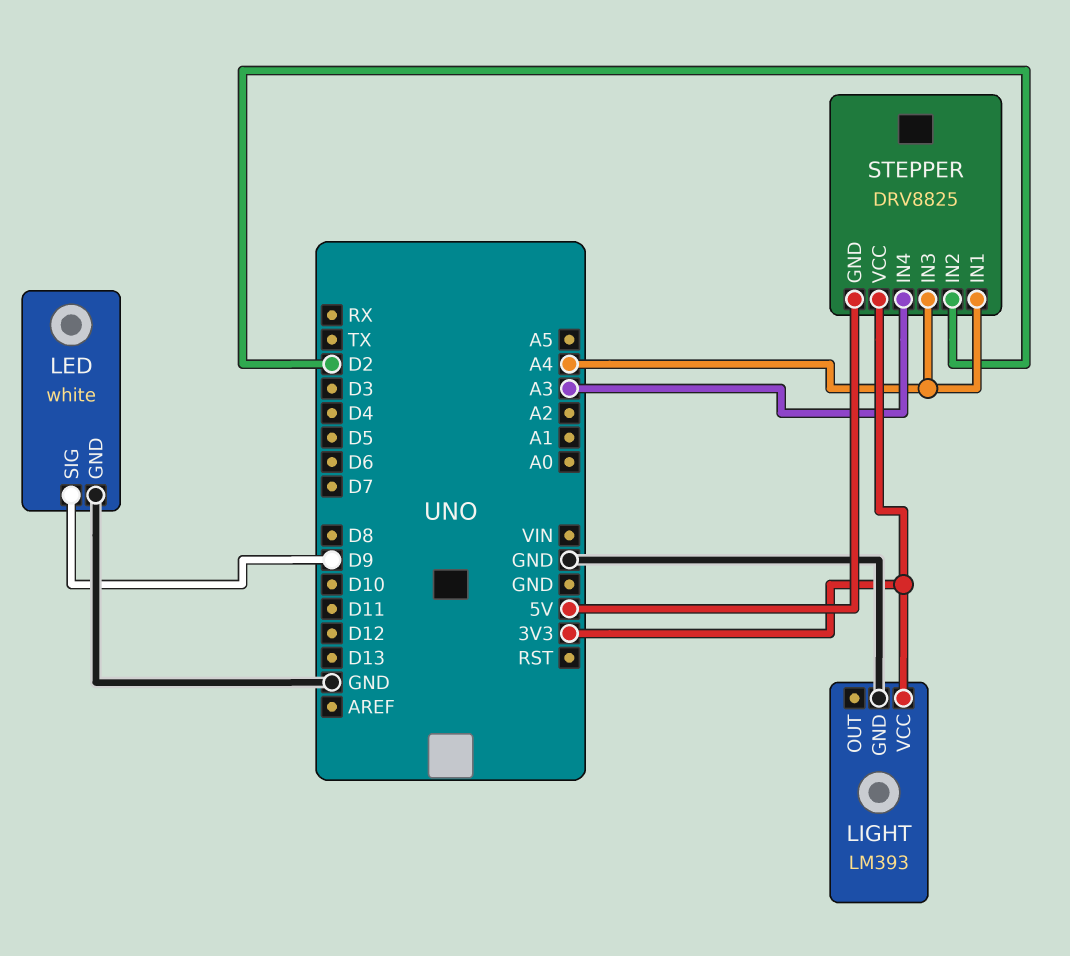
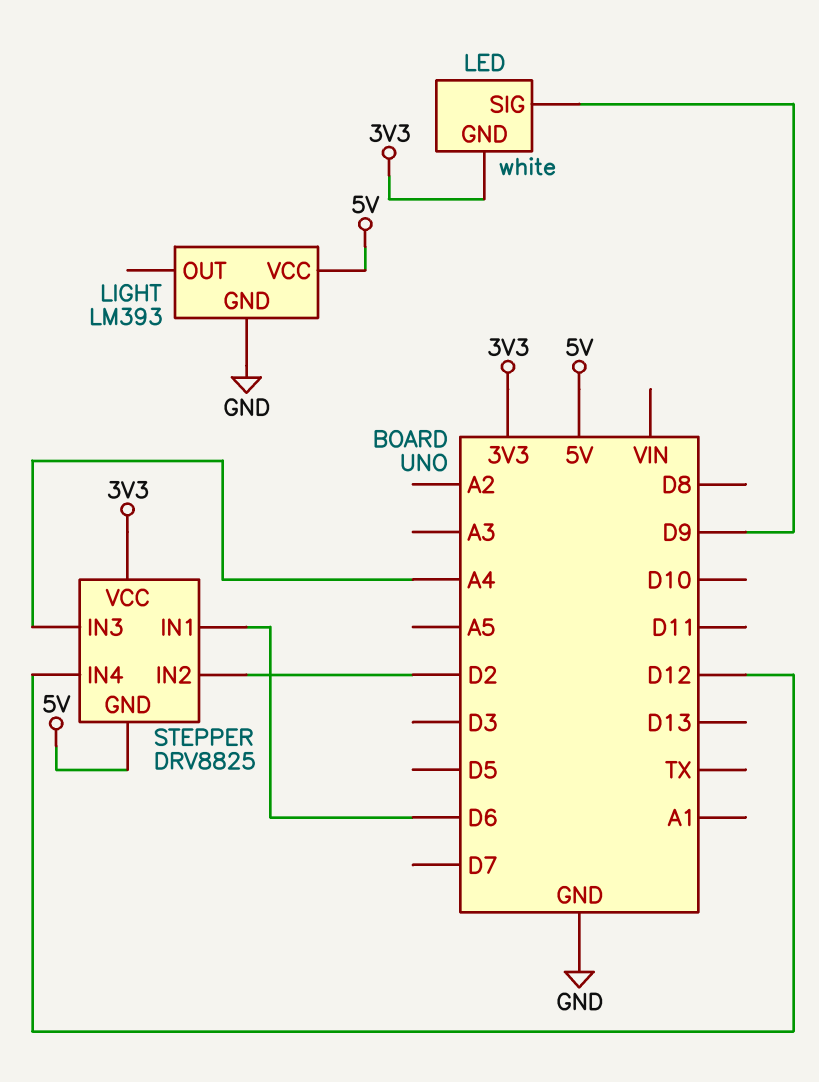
LED pin GND: GND -> 3V3
LIGHT pin VCC: 3V3 -> 5V
STEPPER pin IN1: A4 -> D6
STEPPER pin IN4: A3 -> D12

